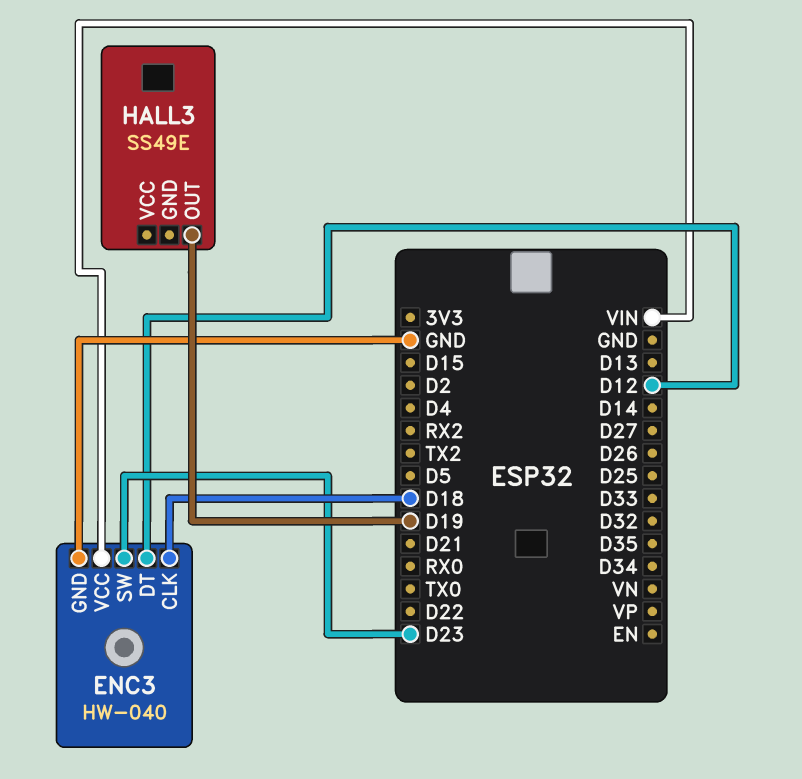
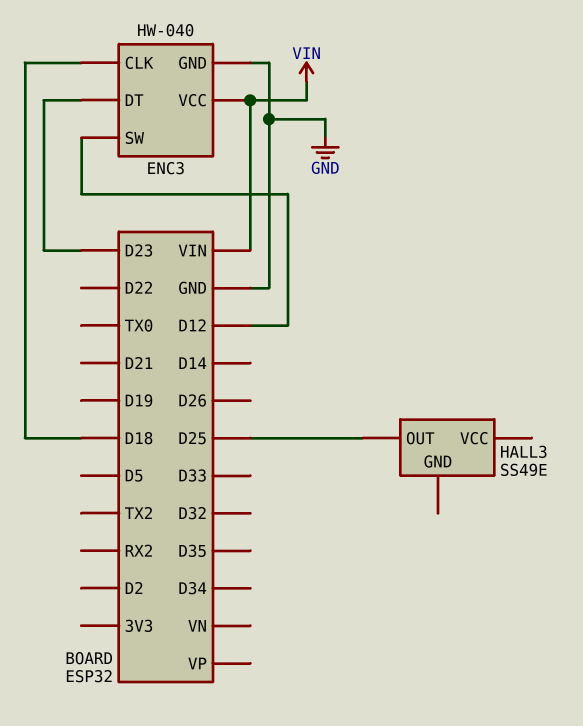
ENC3 pin DT: D12 -> D23
ENC3 pin SW: D23 -> D12
HALL3 pin OUT: D19 -> D25

